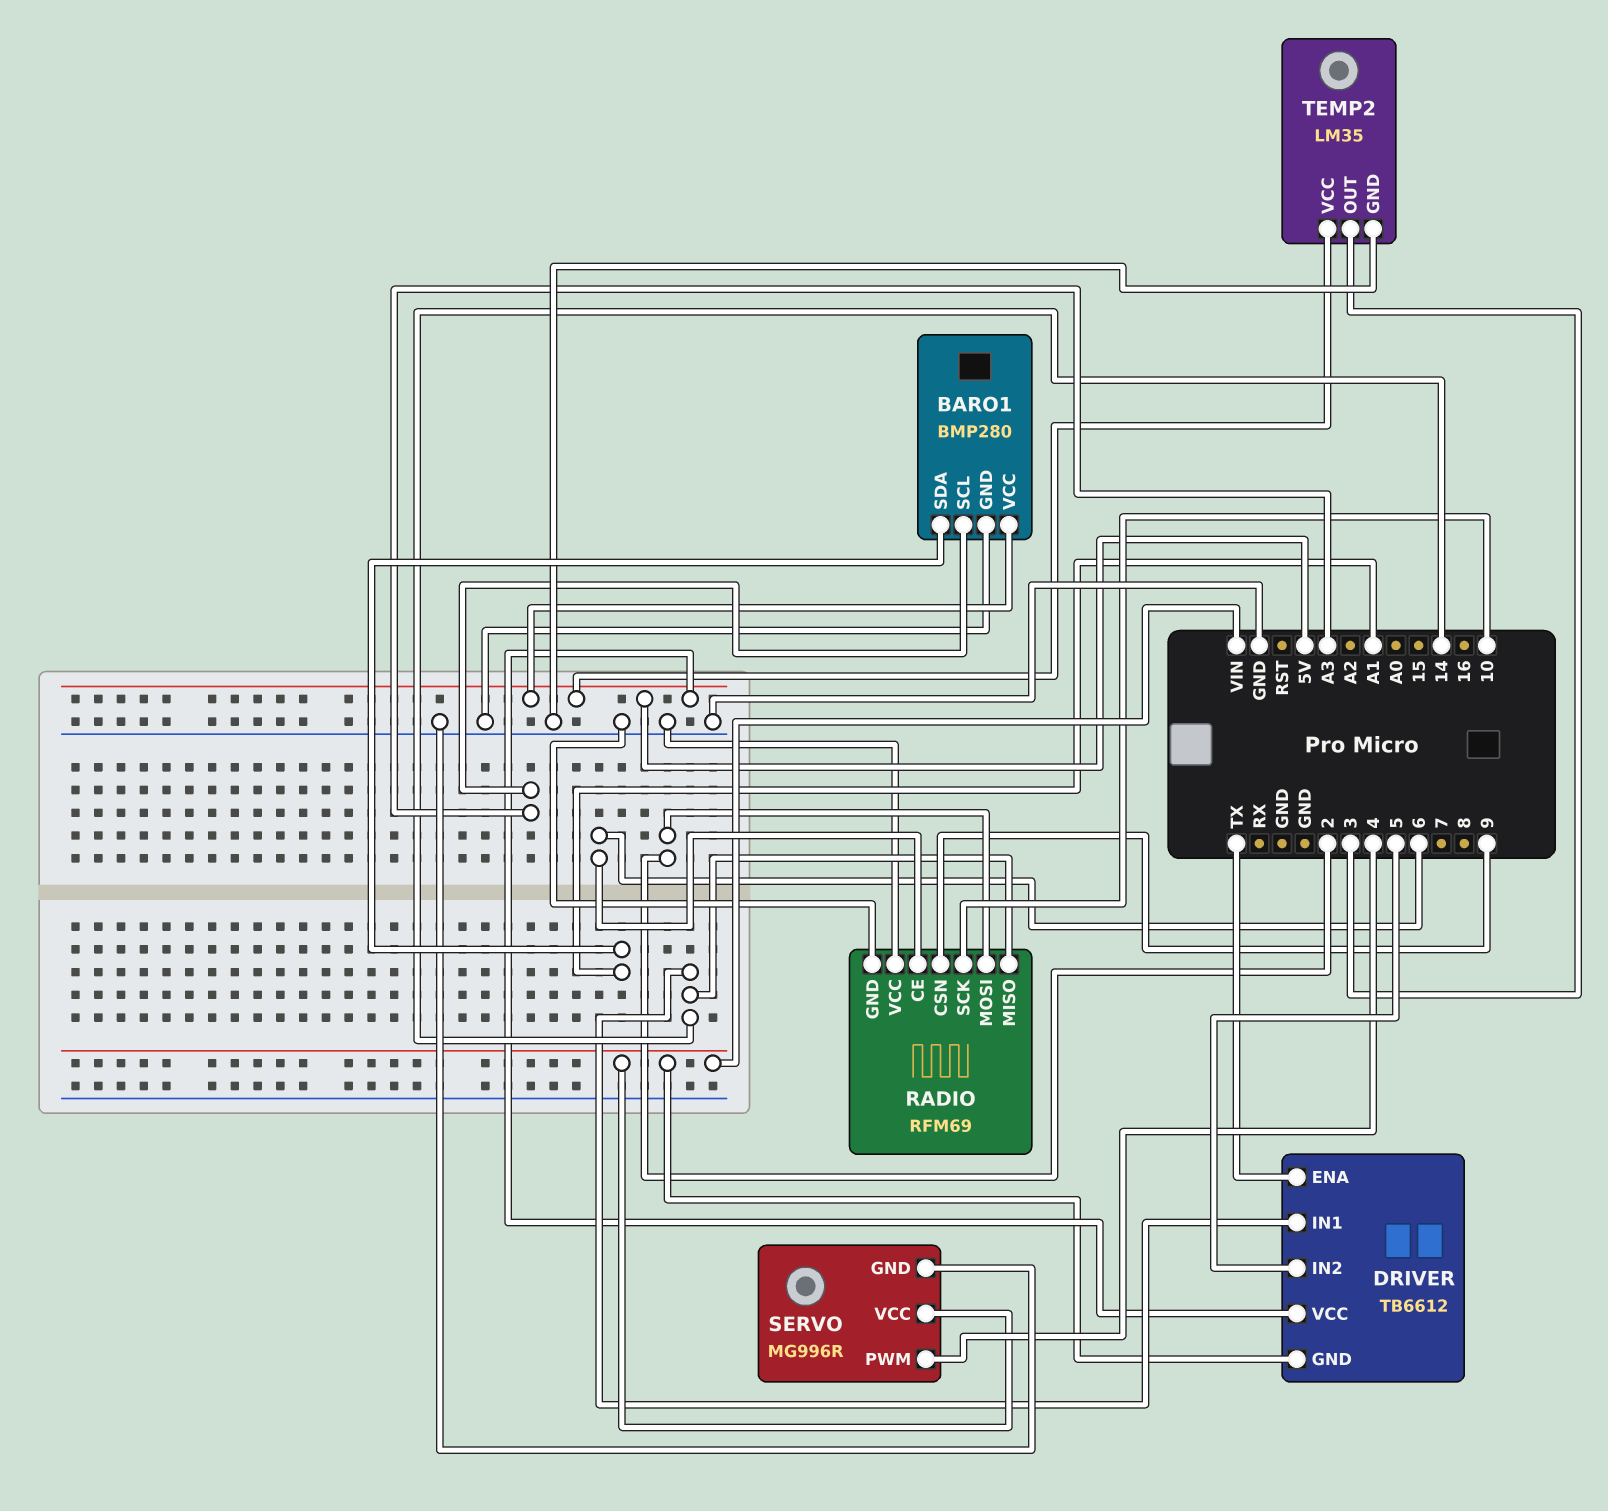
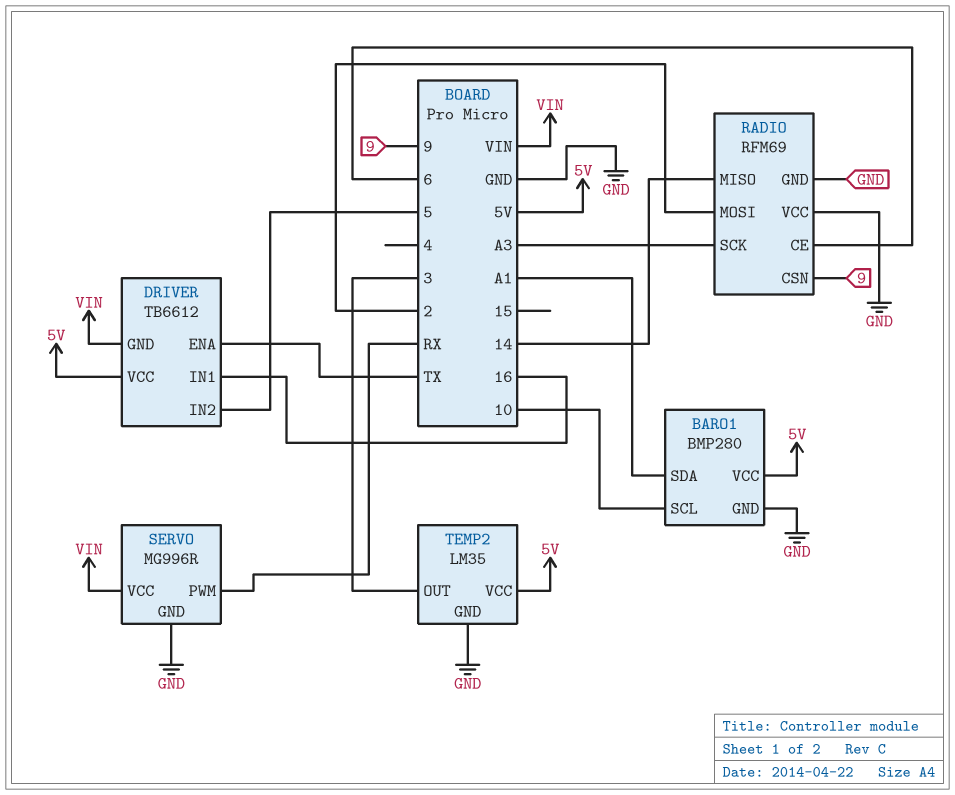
BARO1 pin SCL: A3 -> 10
DRIVER pin IN1: 14 -> 16
RADIO pin SCK: 10 -> A3
SERVO pin PWM: 4 -> RX

